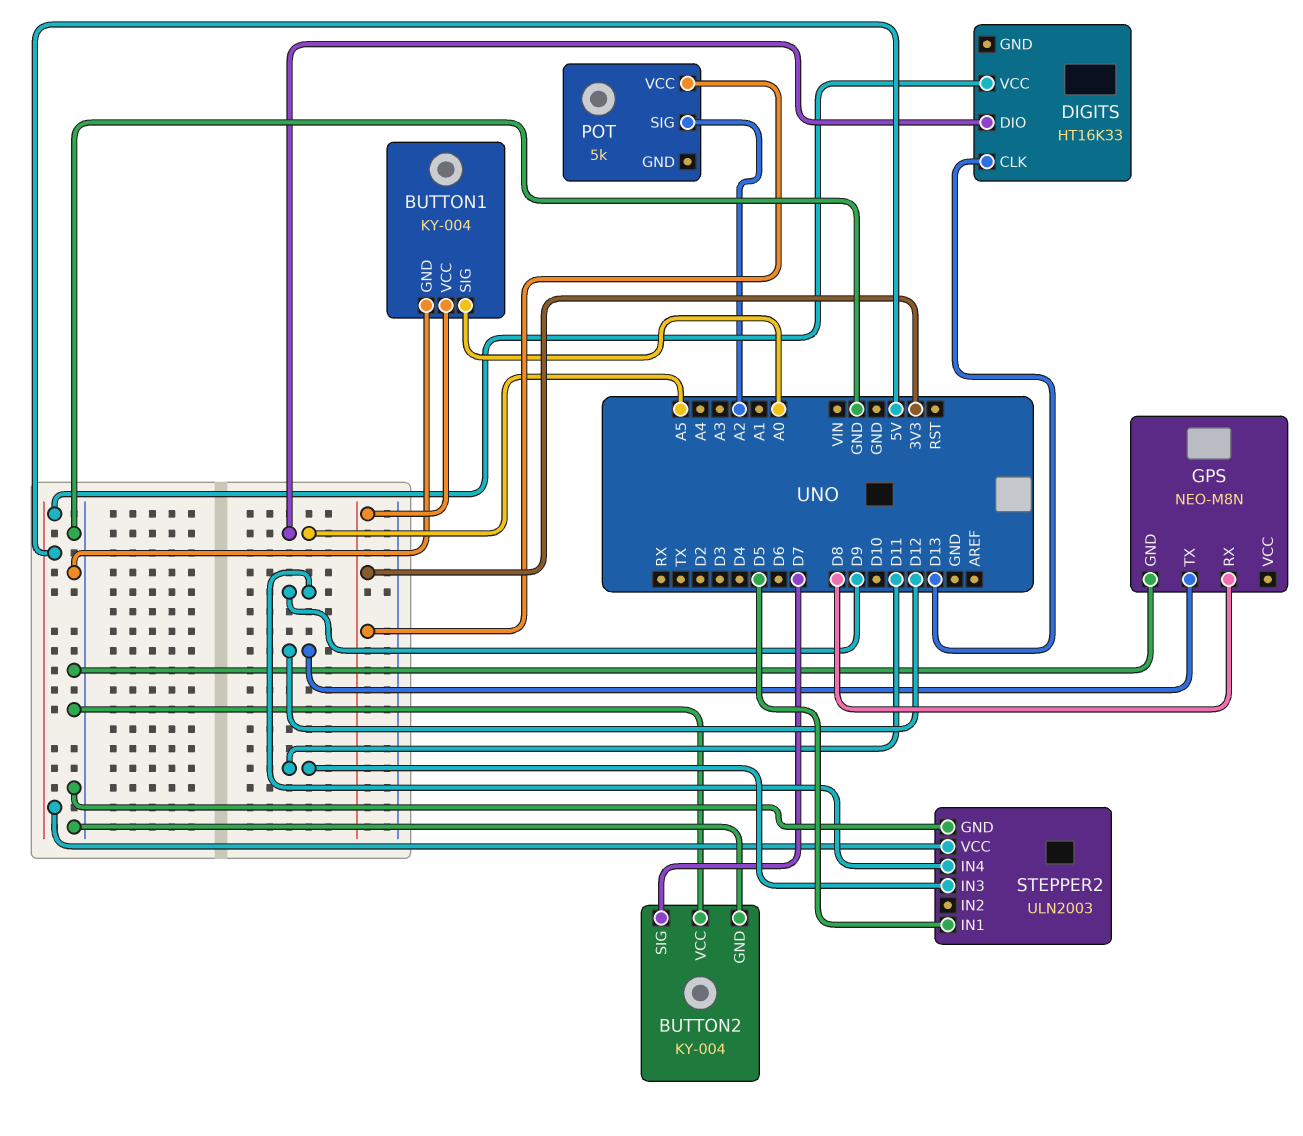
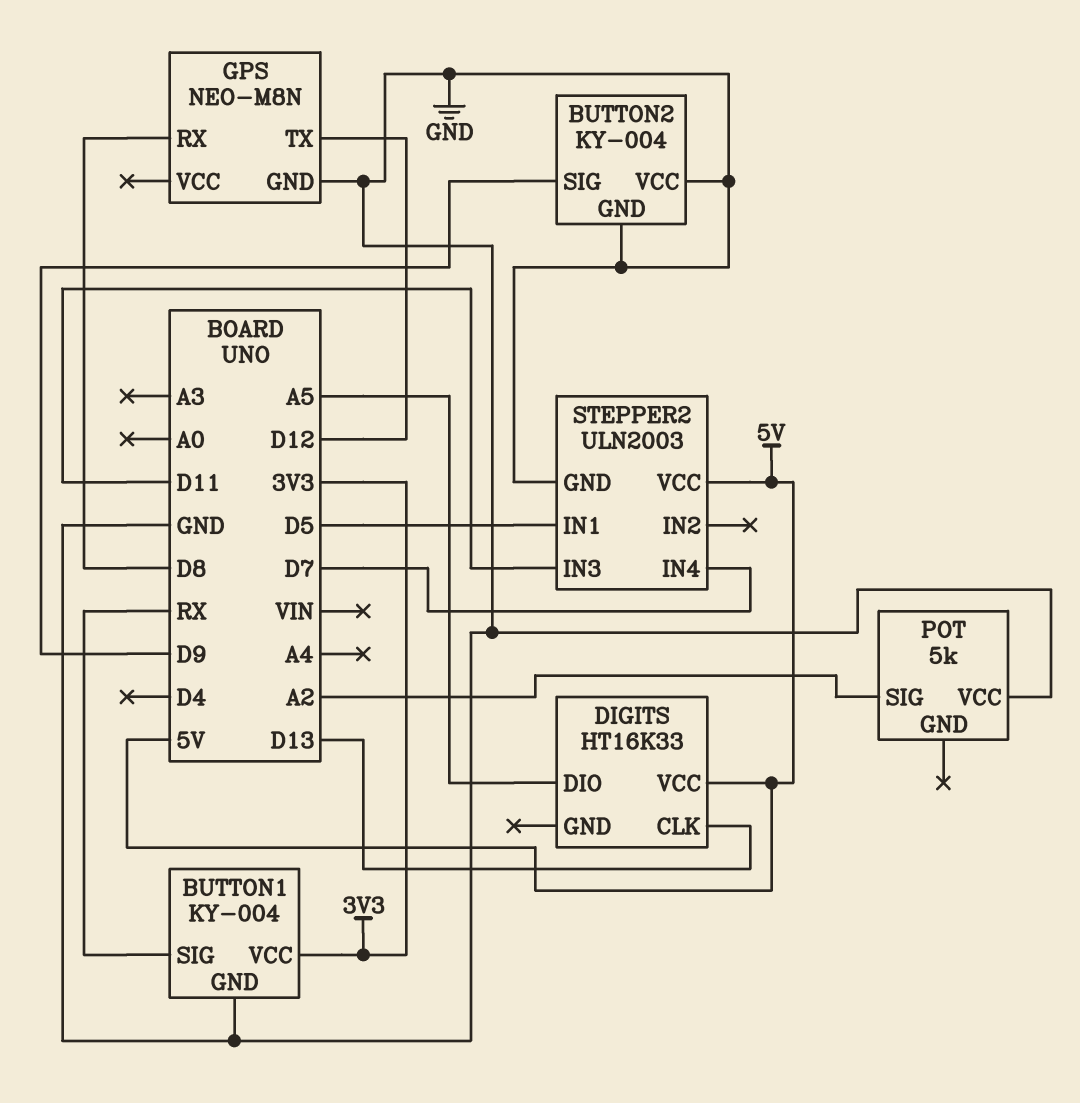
BUTTON1 pin SIG: A0 -> RX
BUTTON2 pin SIG: D7 -> D9
POT pin VCC: 3V3 -> GND
STEPPER2 pin IN4: D9 -> D7

